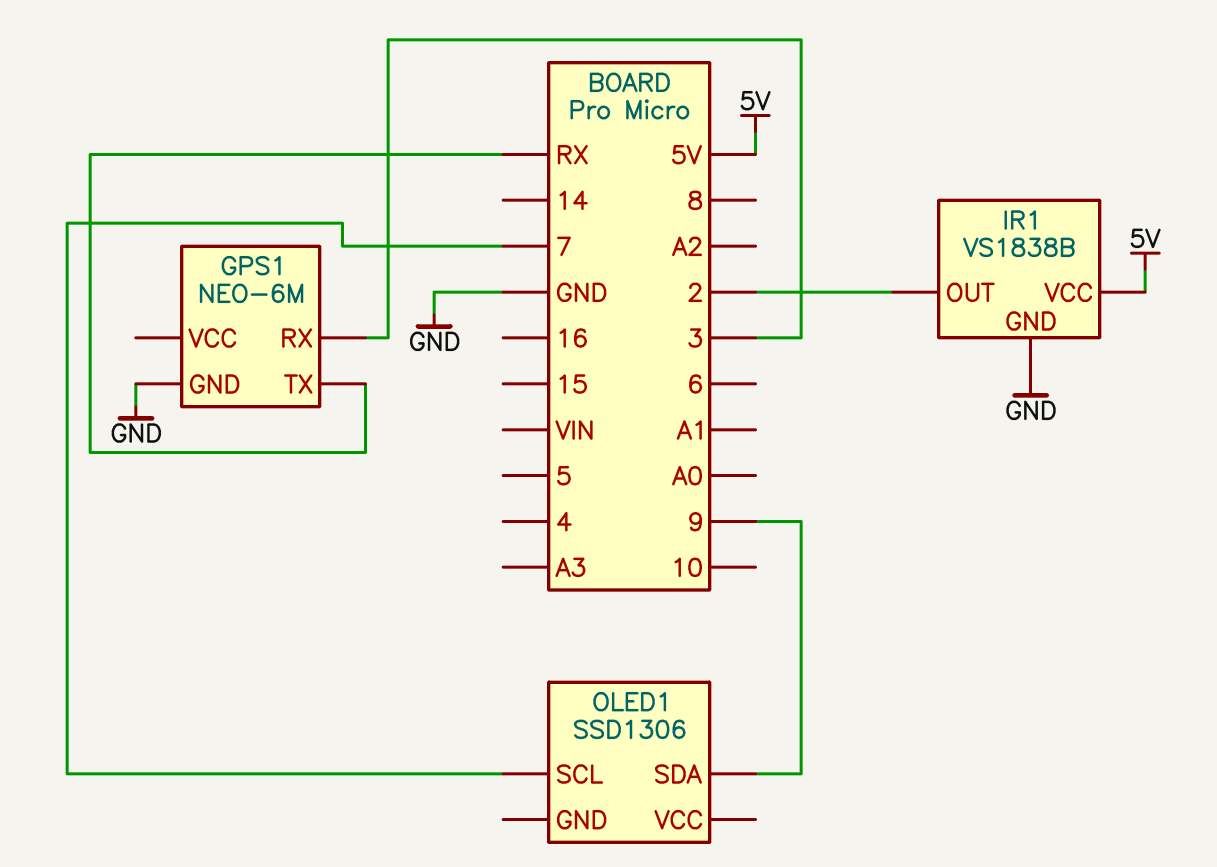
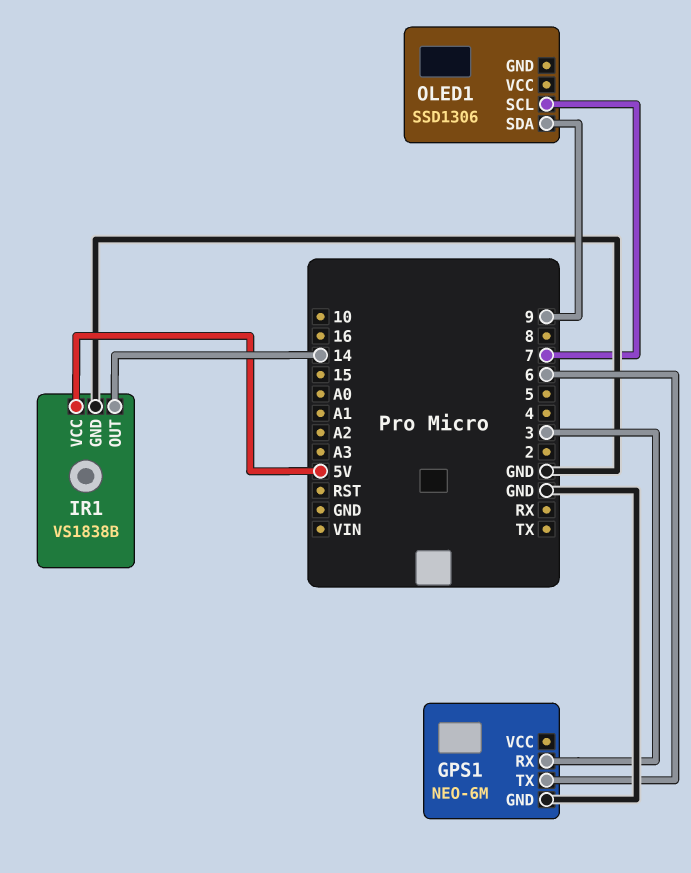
GPS1 pin TX: RX -> 6
IR1 pin OUT: 2 -> 14

